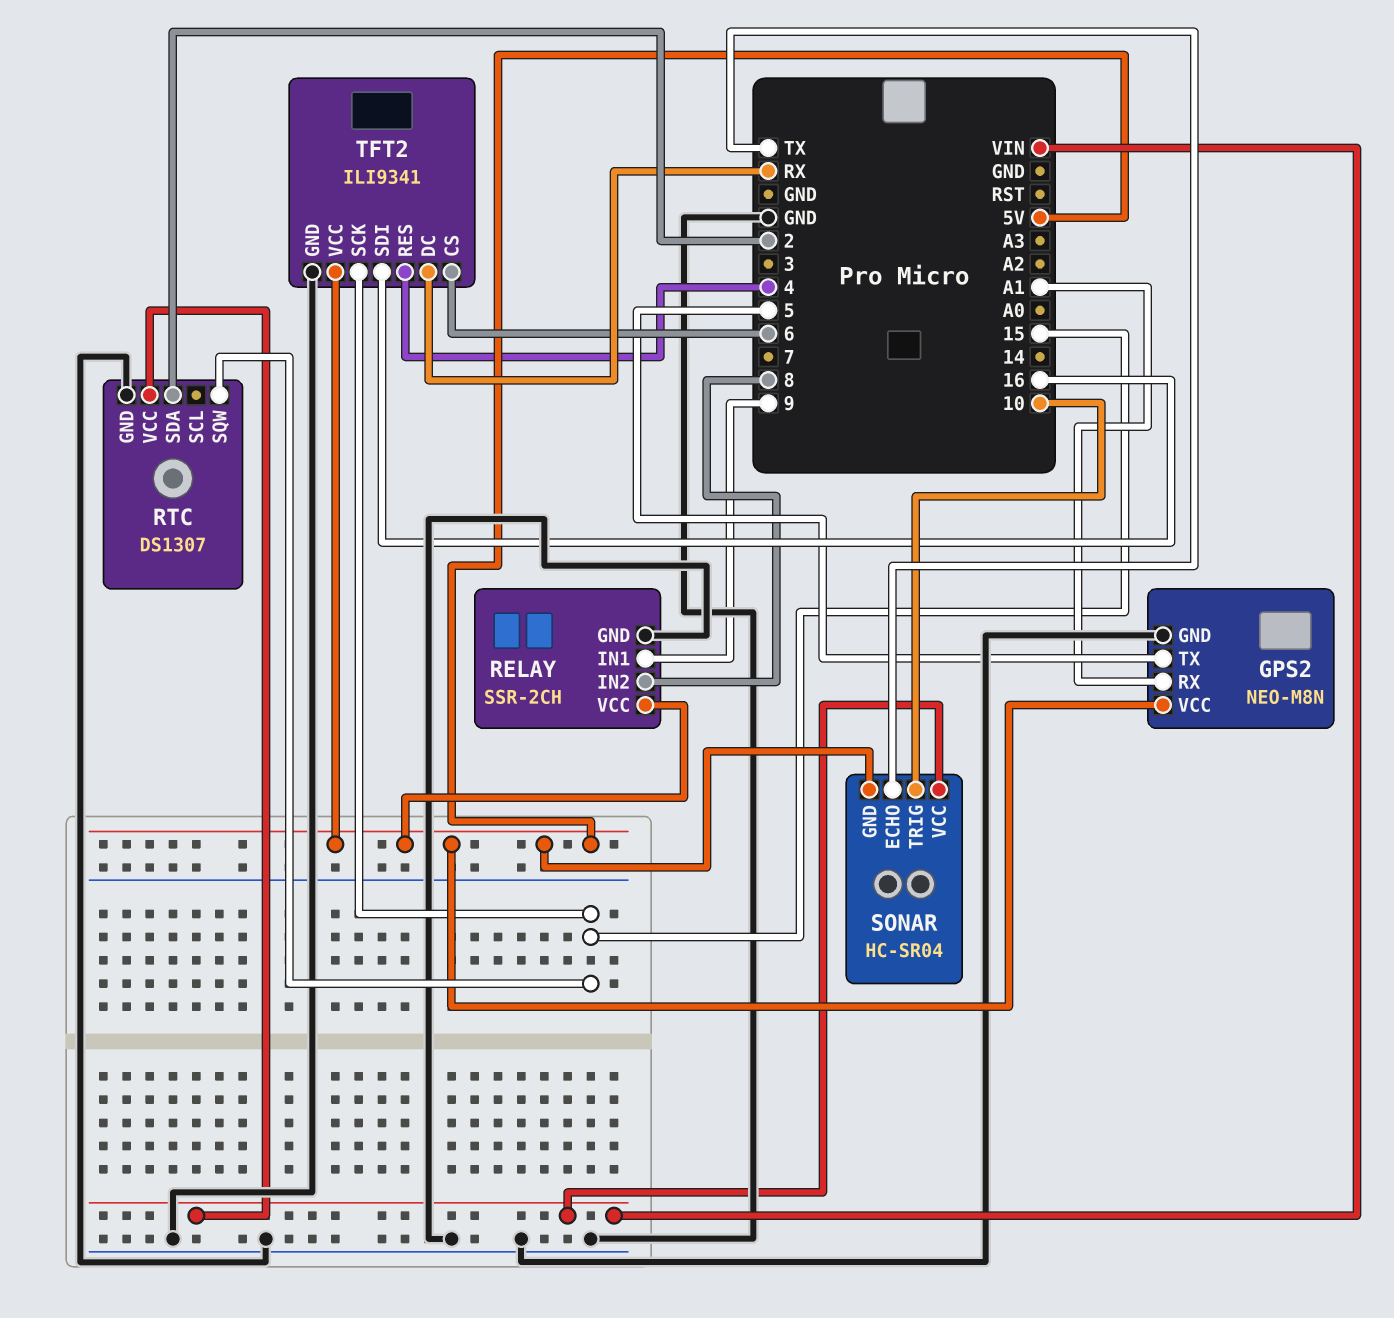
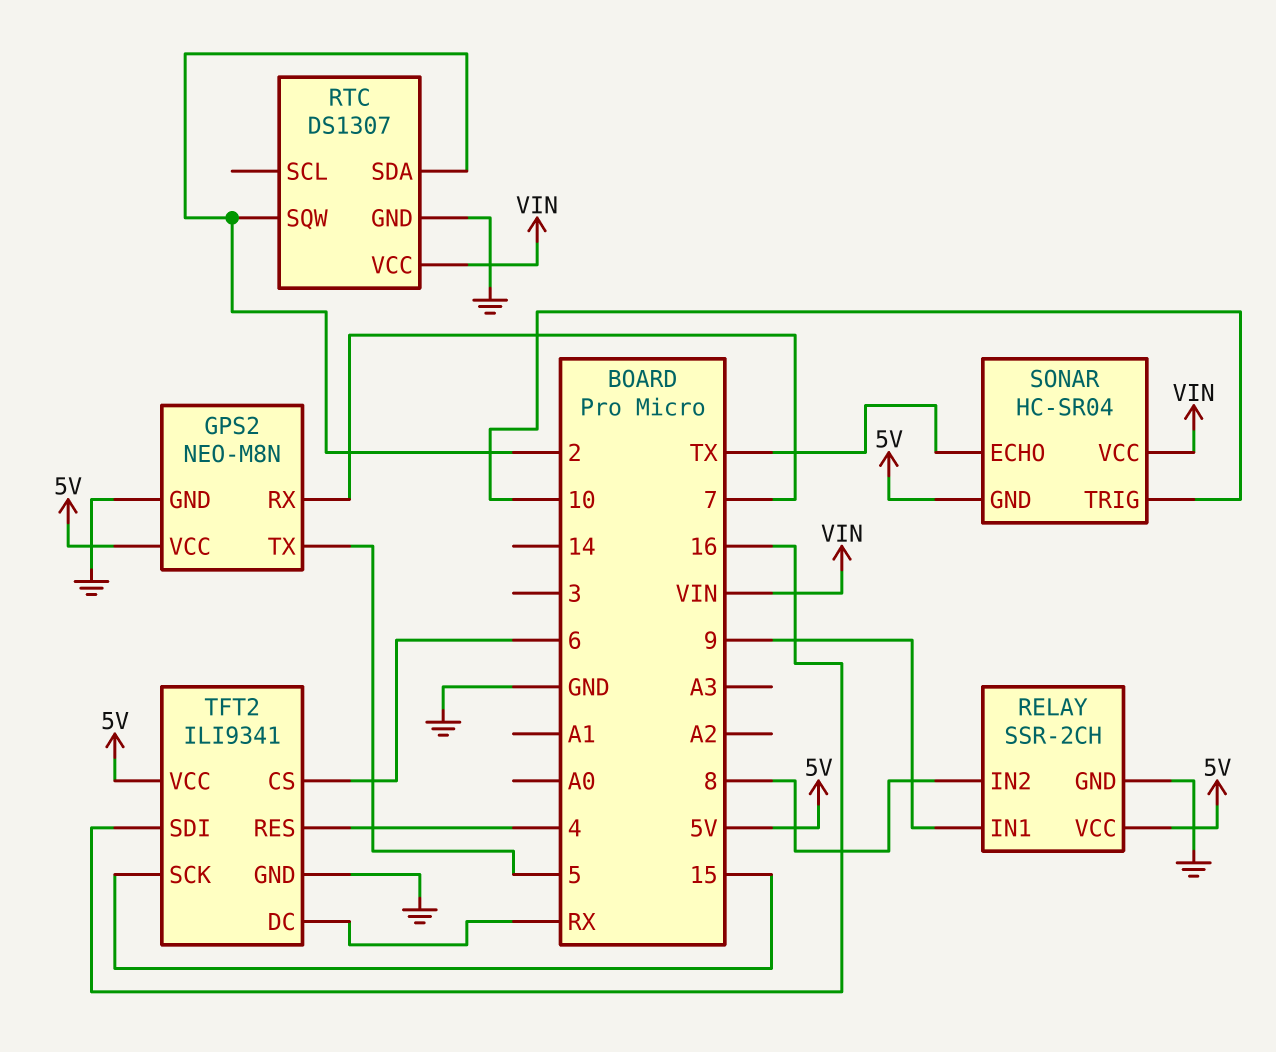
GPS2 pin RX: A1 -> 7
RTC pin SQW: 15 -> 2

